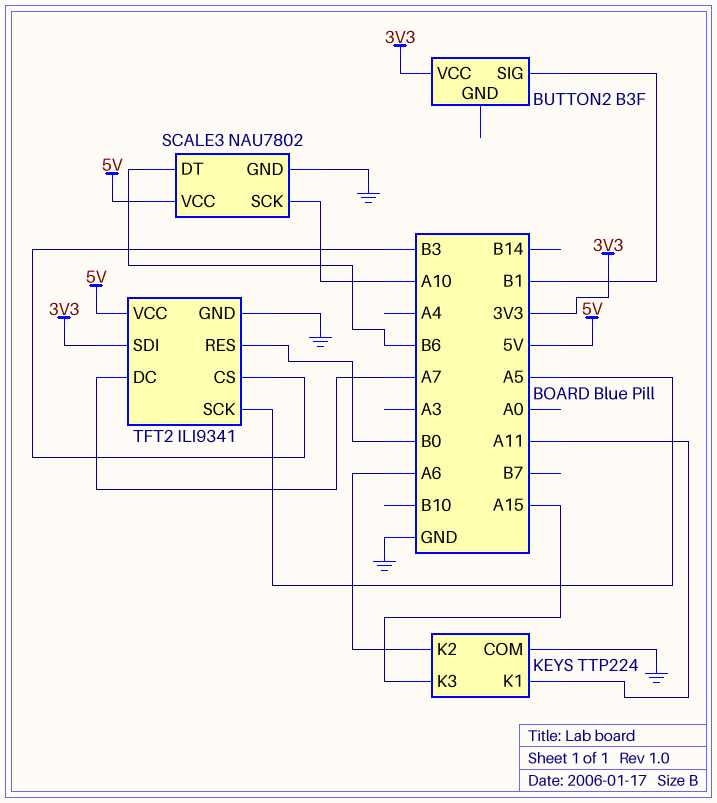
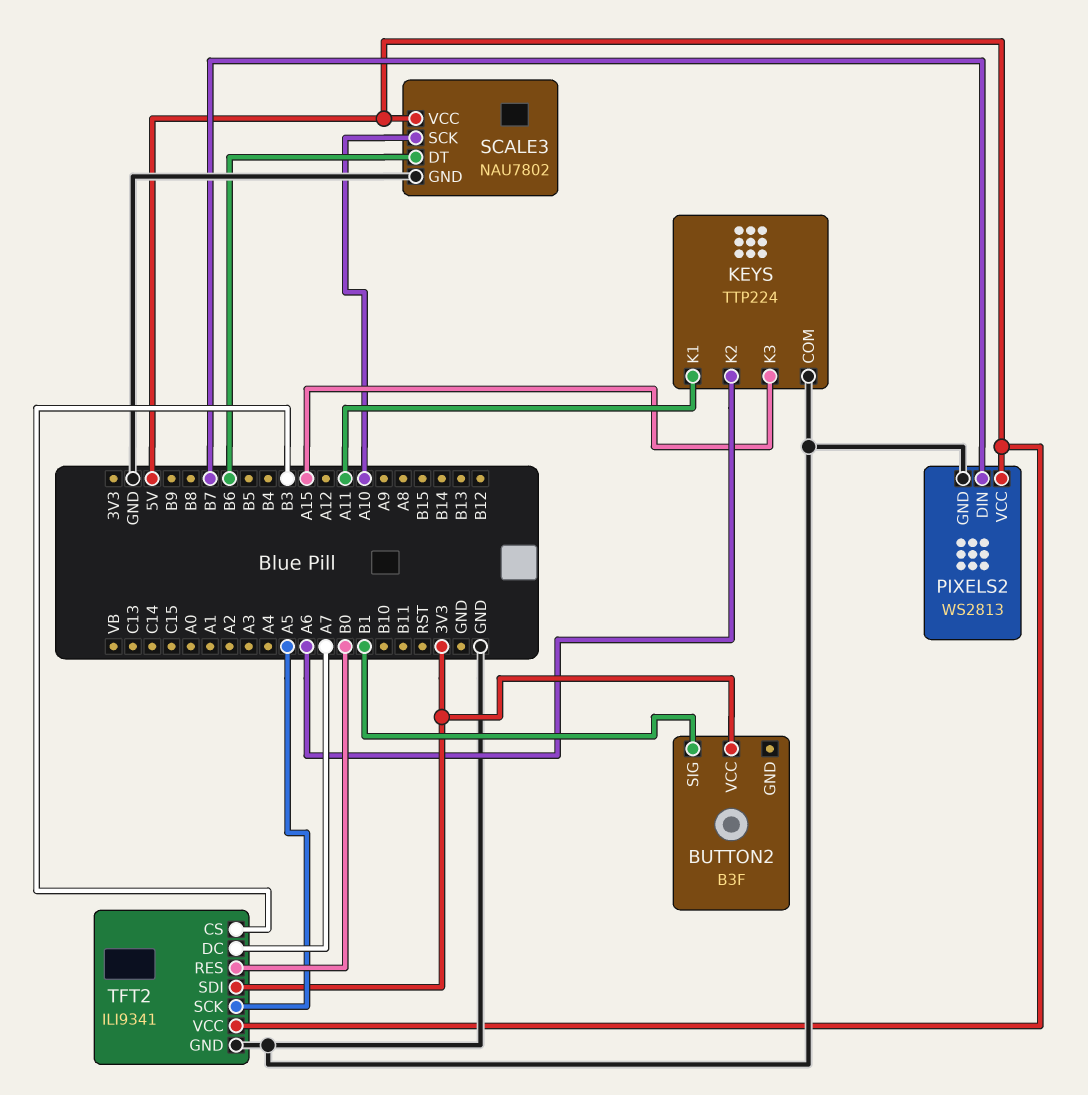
PIXELS2: none -> WS2813
PIXELS2 pin DIN: none -> B7
PIXELS2 pin GND: none -> GND
PIXELS2 pin VCC: none -> 5V

